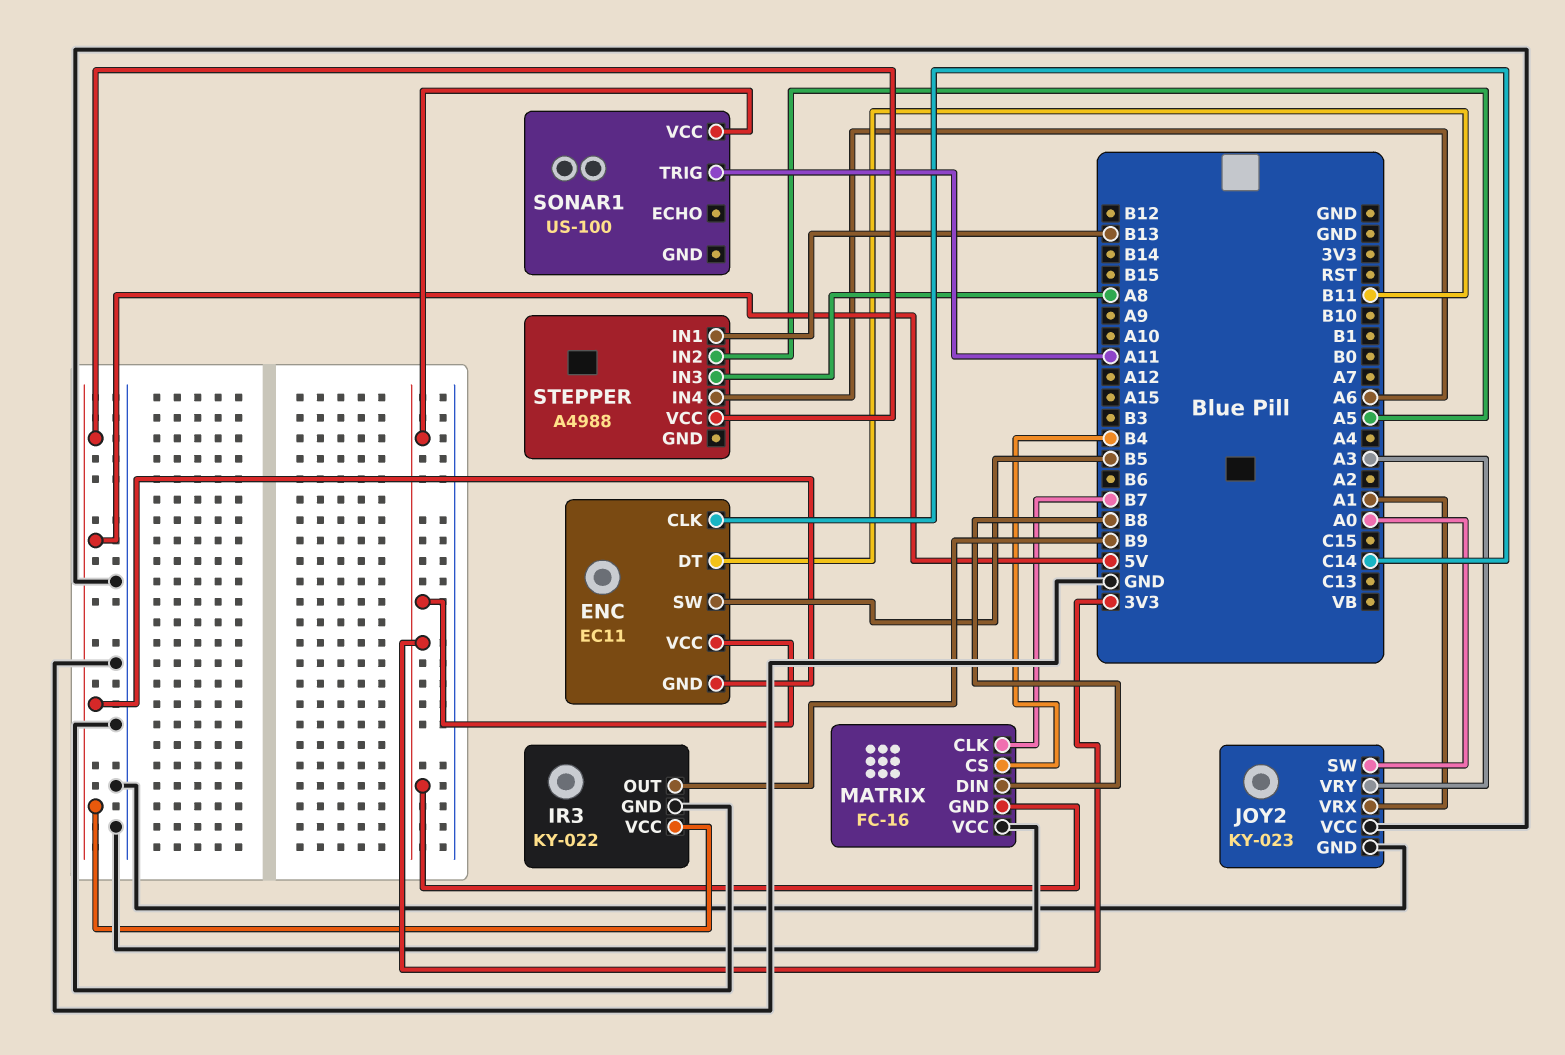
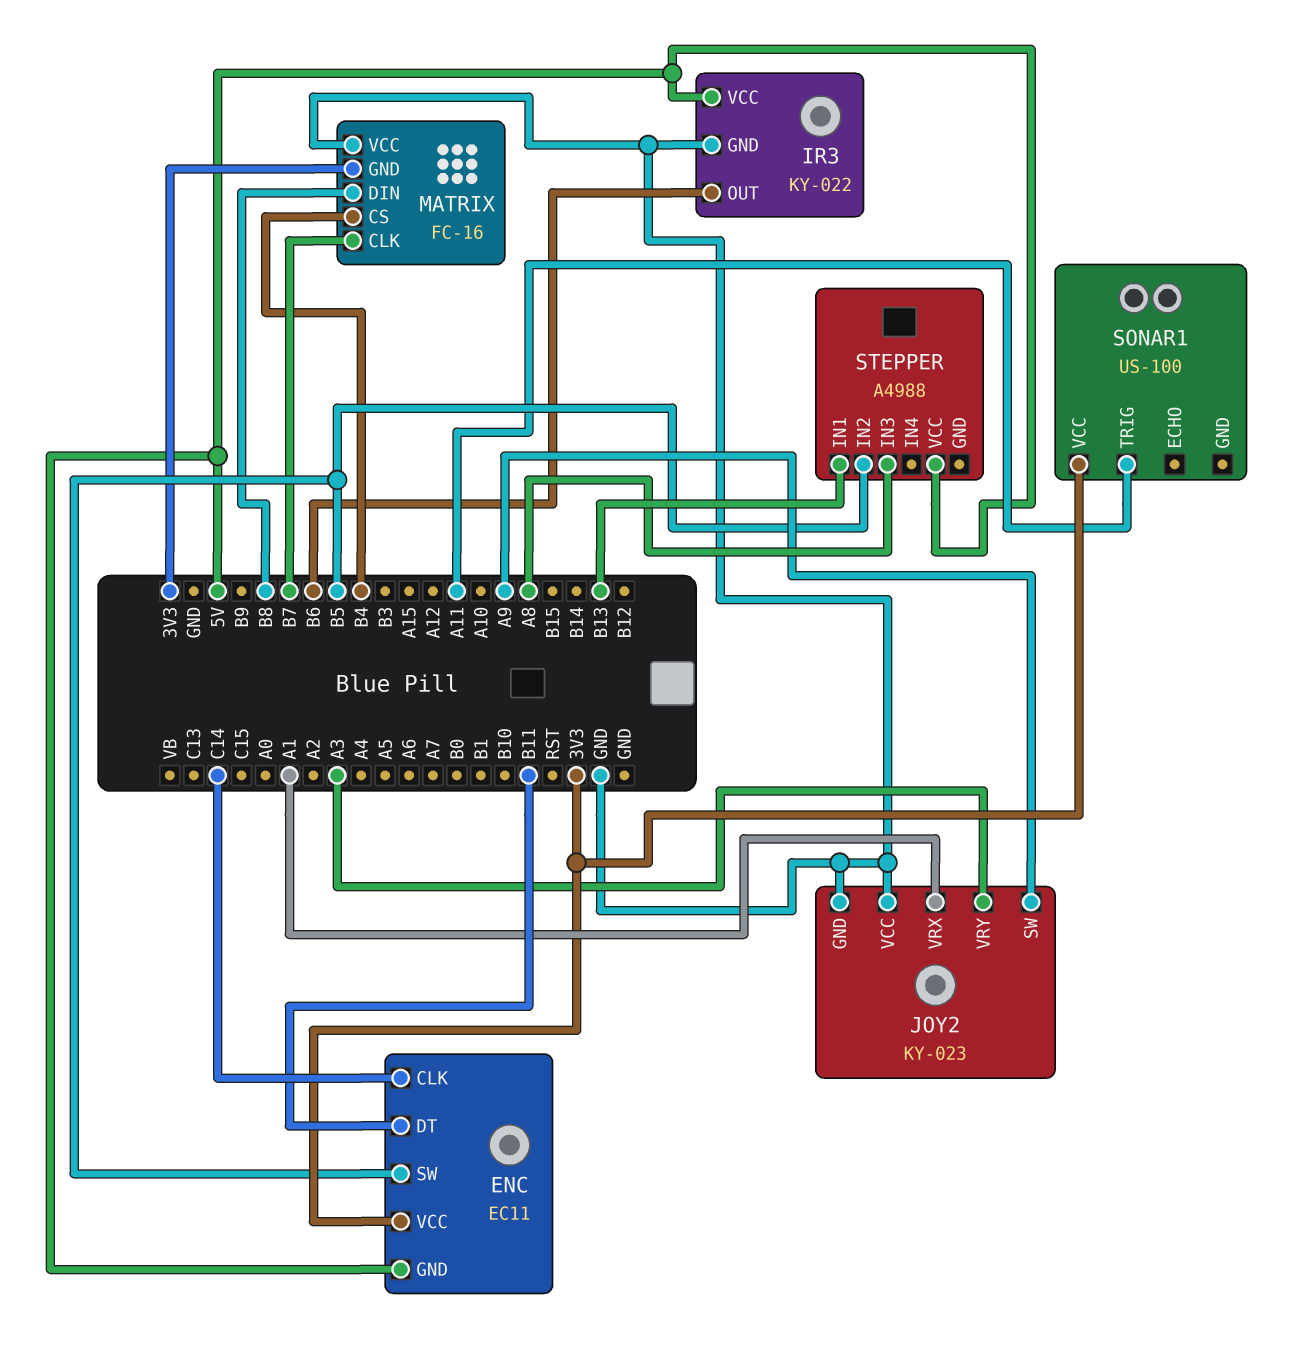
IR3 pin OUT: B9 -> B6
JOY2 pin SW: A0 -> A9
STEPPER pin IN2: A5 -> B5
STEPPER pin IN4: A6 -> none

